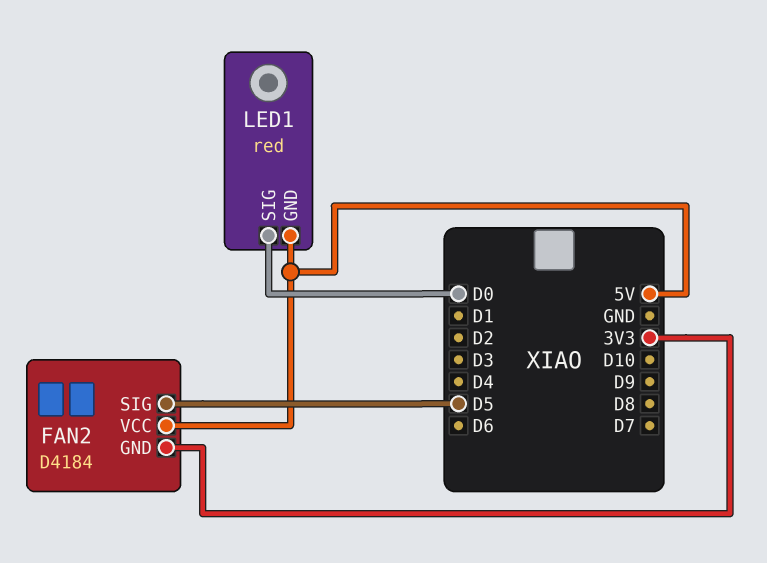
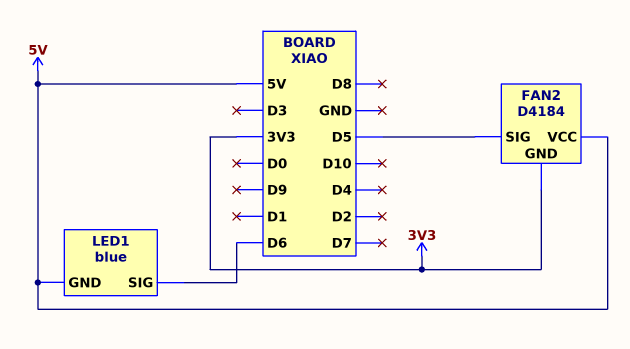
LED1: red -> blue
LED1 pin SIG: D0 -> D6

